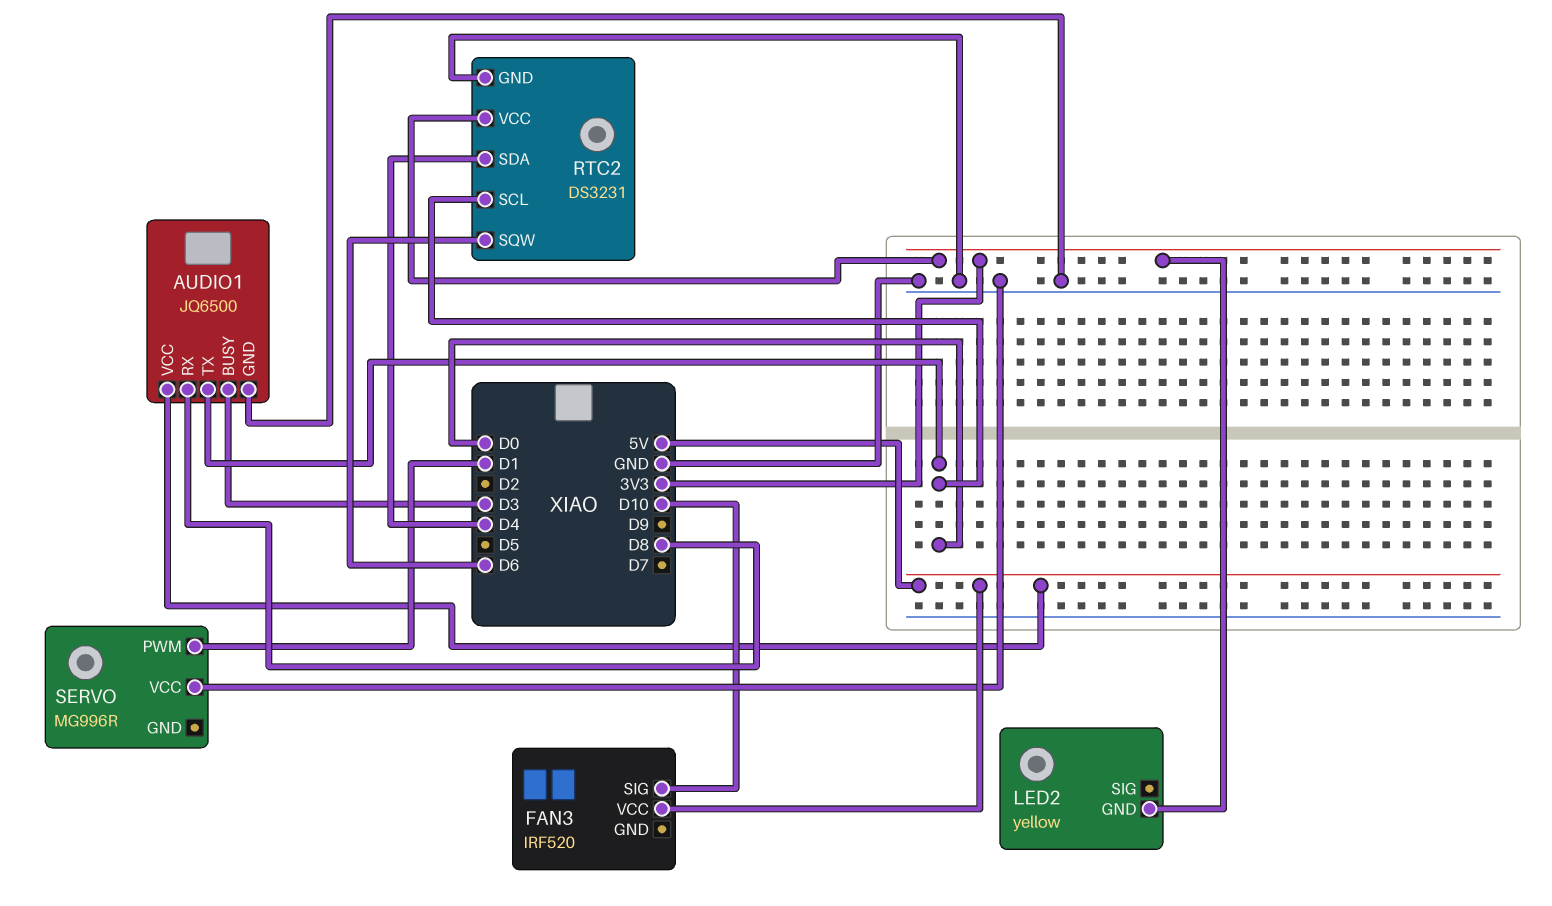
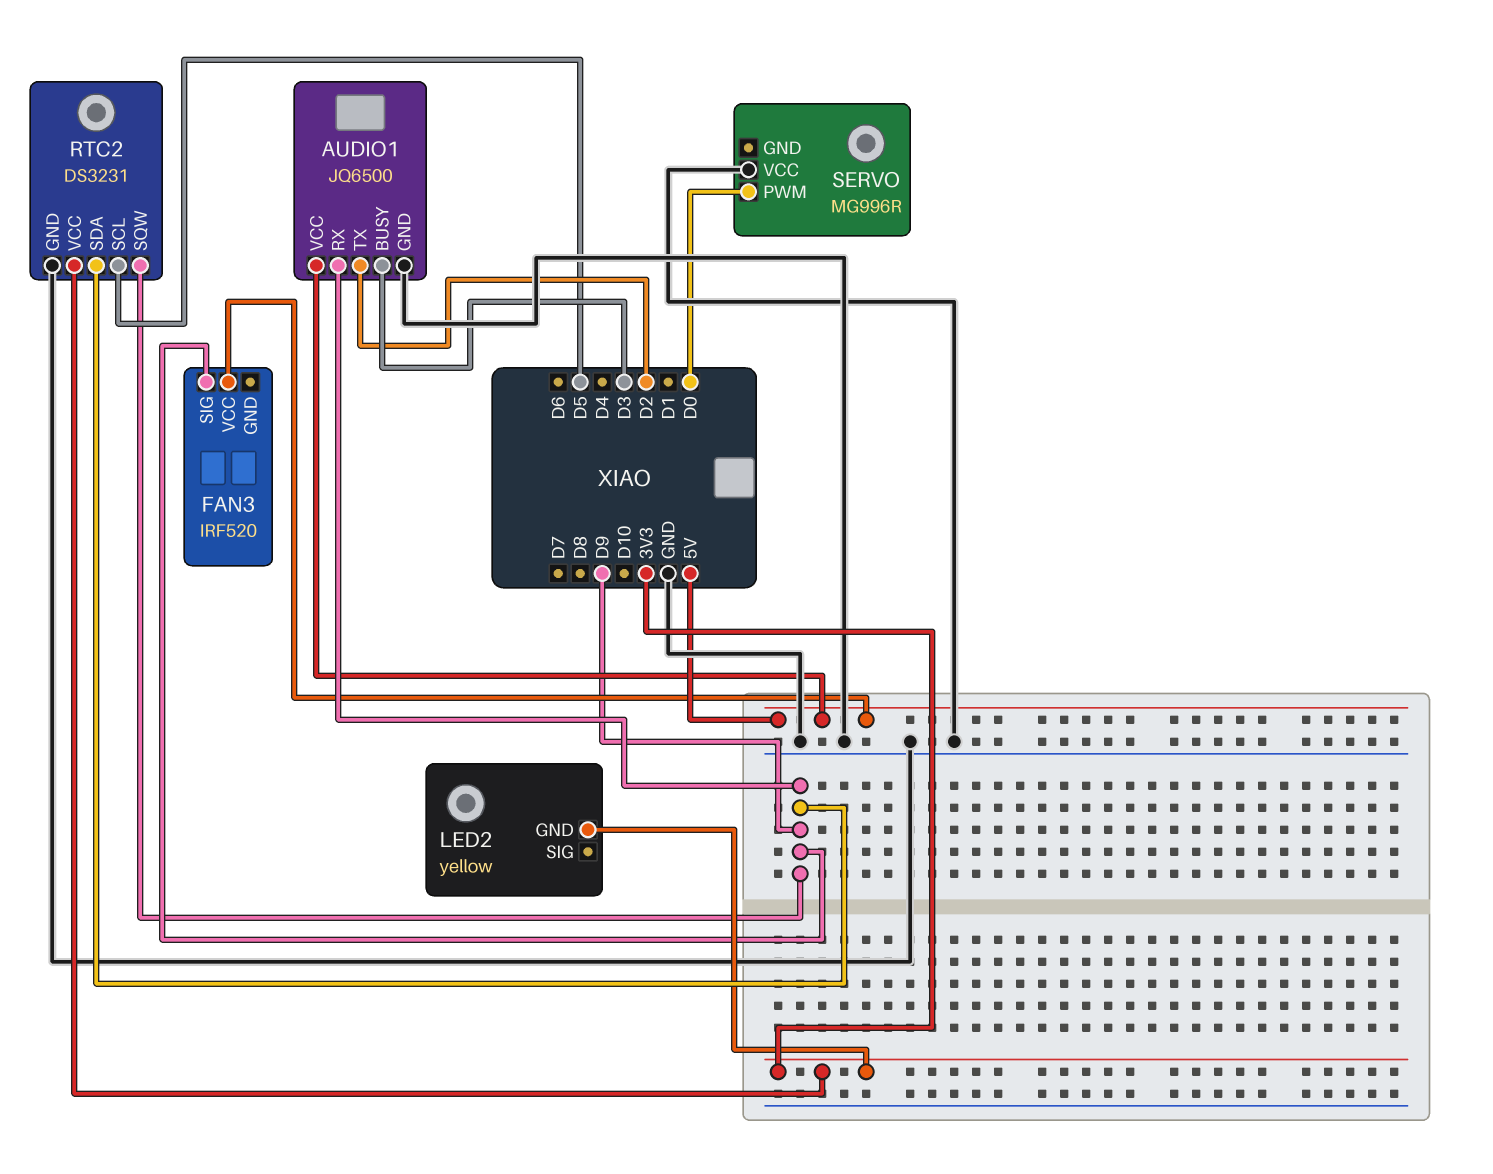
AUDIO1 pin RX: D8 -> D9
AUDIO1 pin TX: D0 -> D2
FAN3 pin SIG: D10 -> D9
RTC2 pin SCL: D0 -> D5
RTC2 pin SDA: D4 -> D9
RTC2 pin SQW: D6 -> D9
SERVO pin PWM: D1 -> D0

